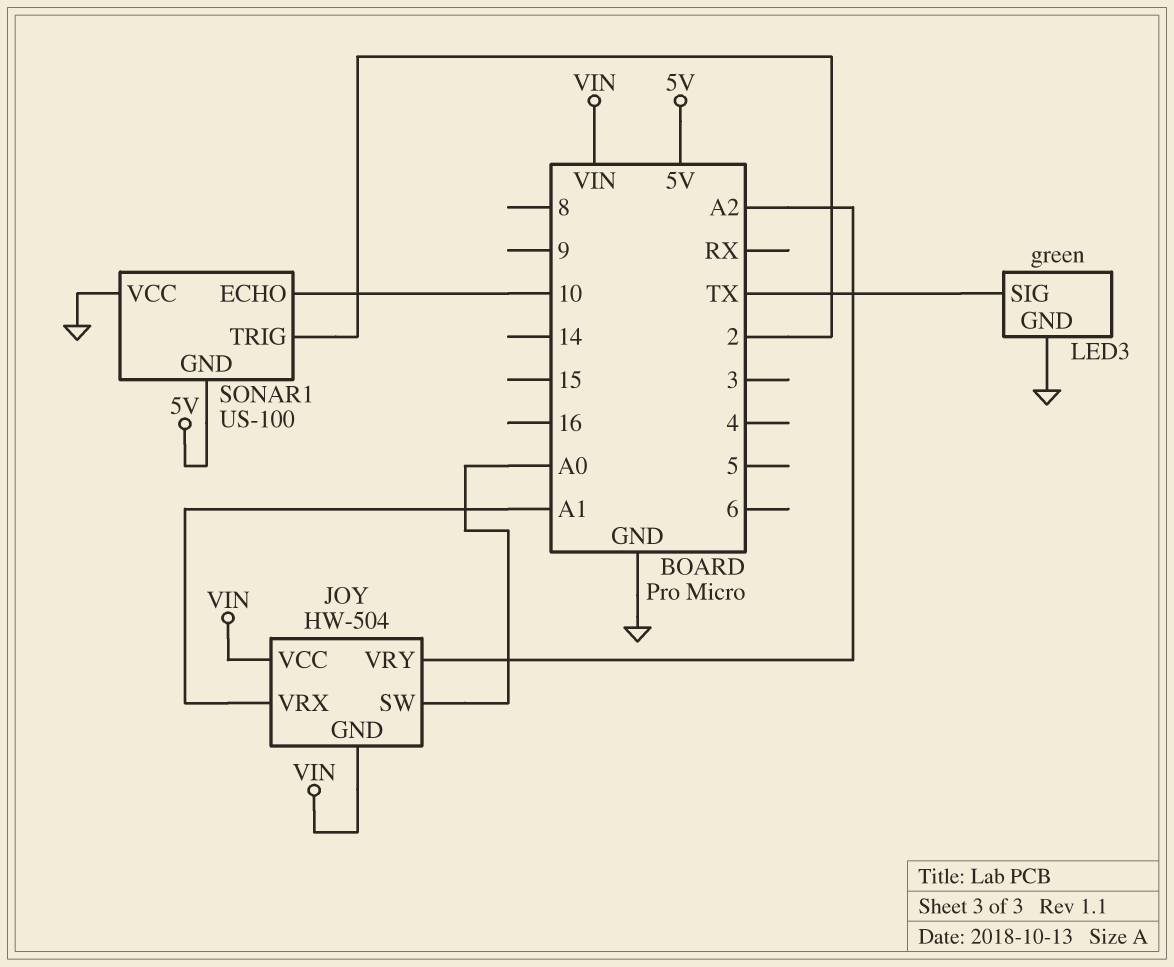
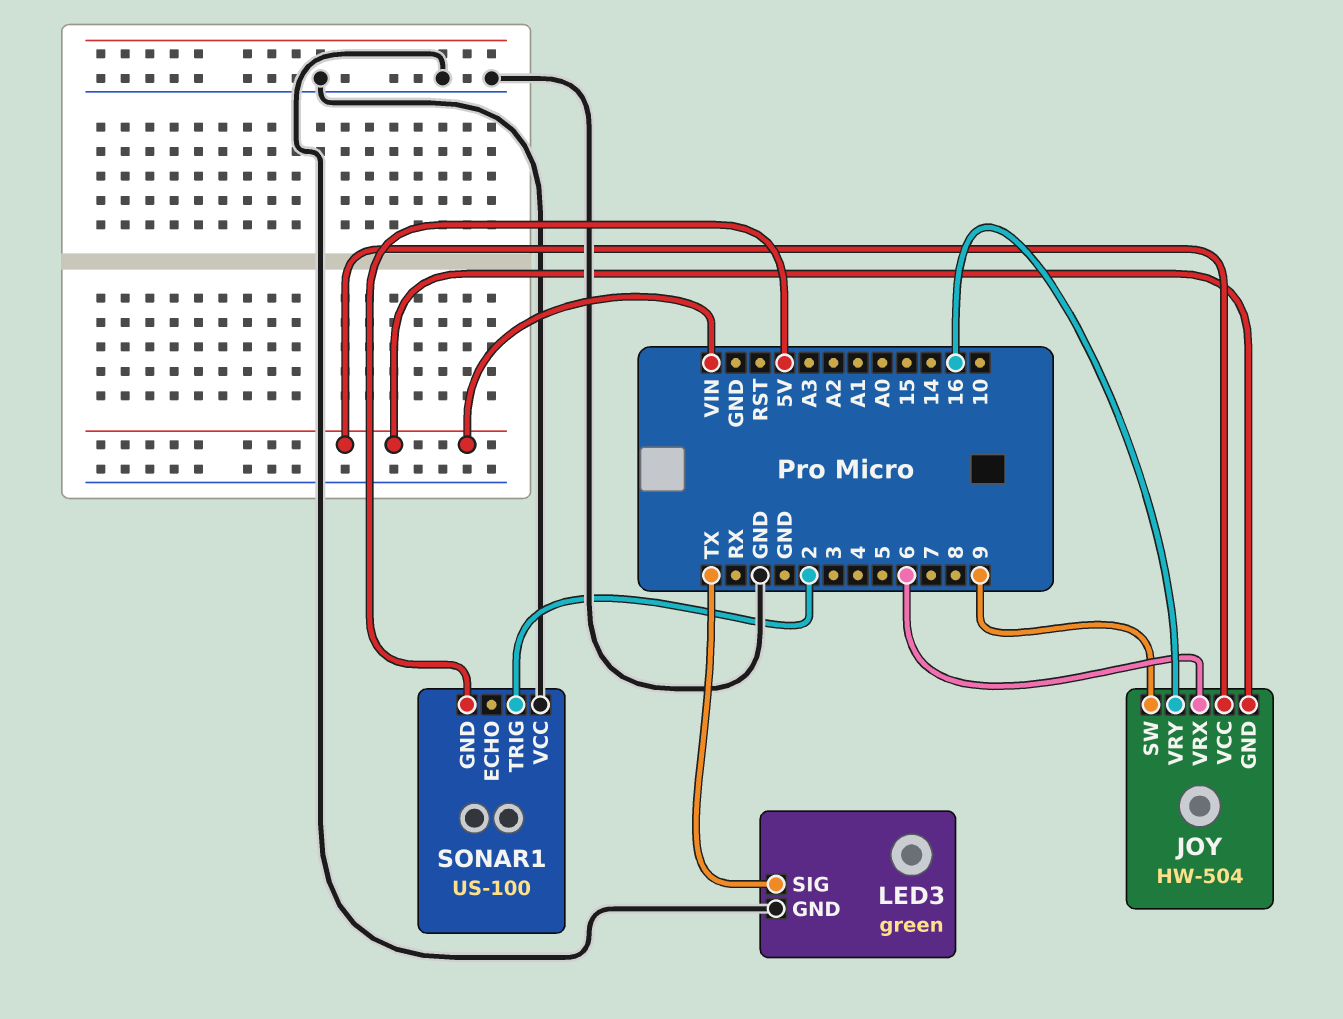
JOY pin SW: A0 -> 9
JOY pin VRX: A1 -> 6
JOY pin VRY: A2 -> 16
SONAR1 pin ECHO: 10 -> none

